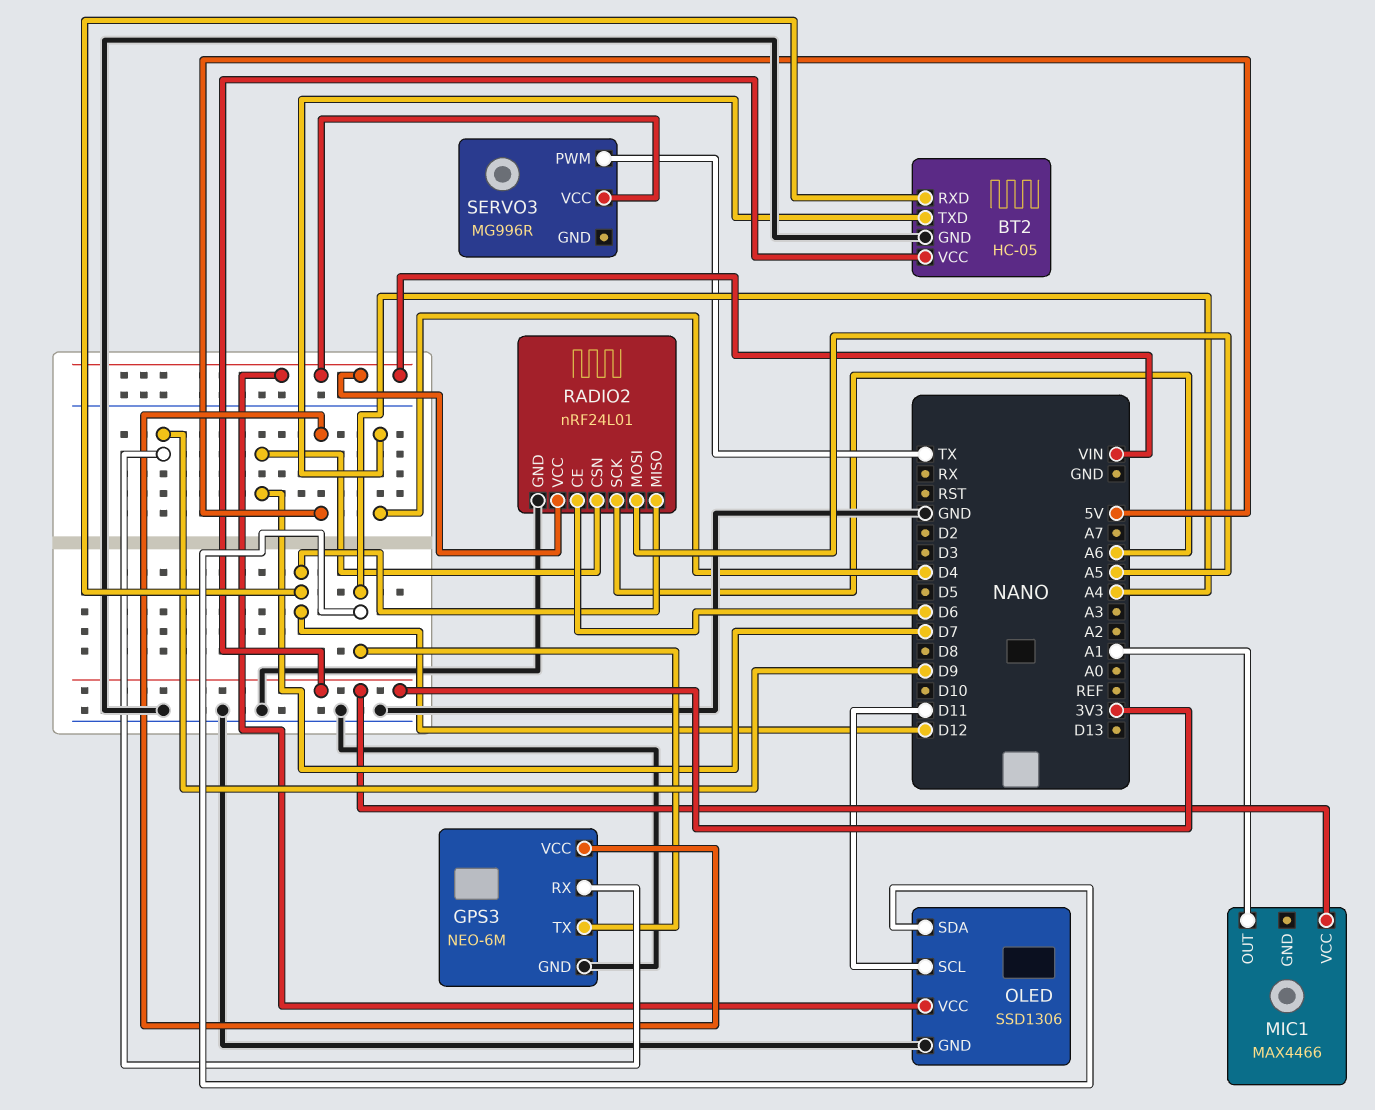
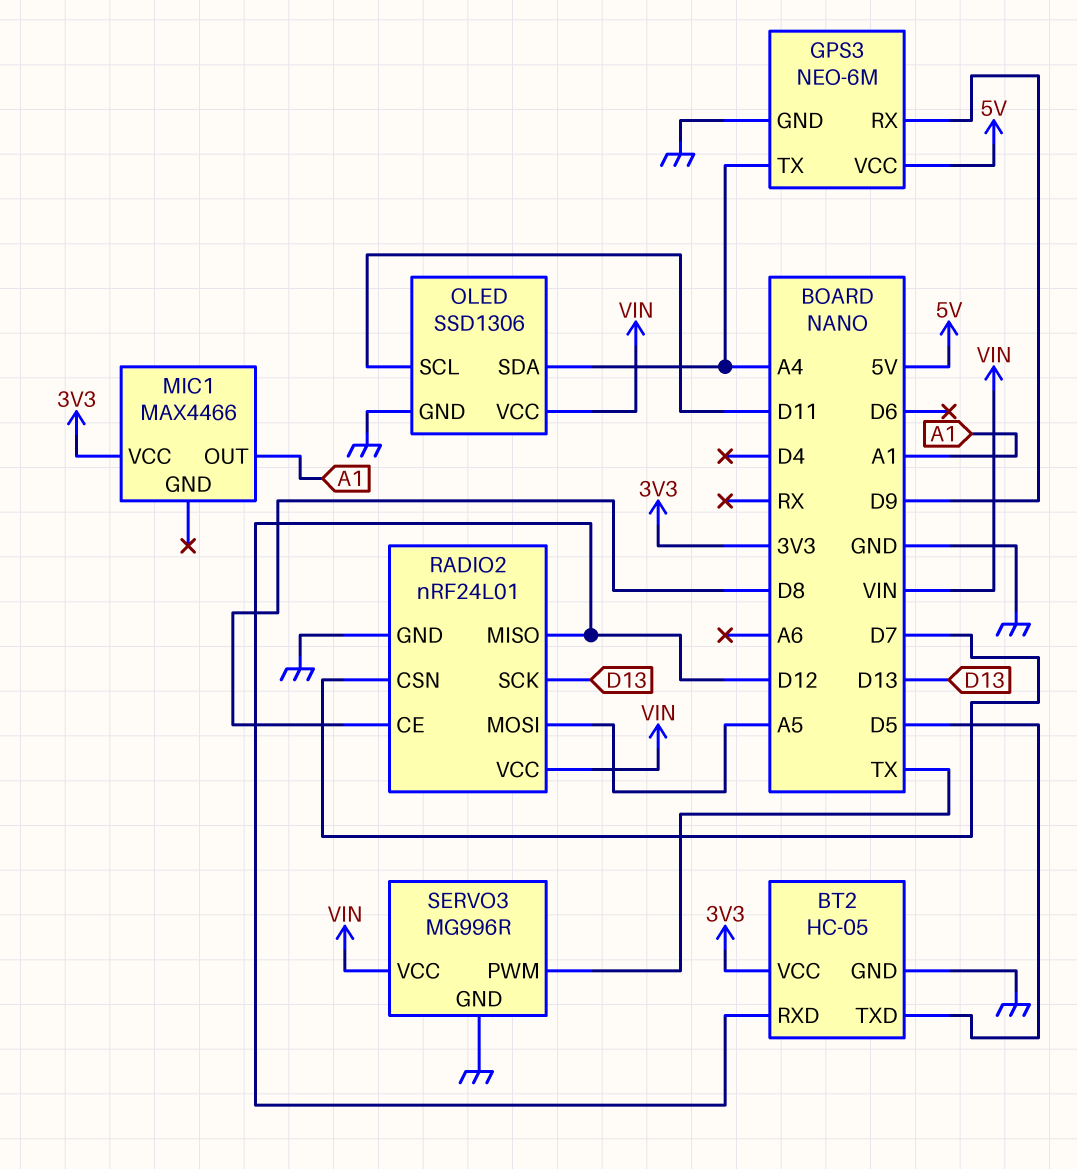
BT2 pin TXD: D4 -> D5
RADIO2 pin CE: D6 -> D8
RADIO2 pin SCK: A6 -> D13
SERVO3 pin GND: none -> GND

